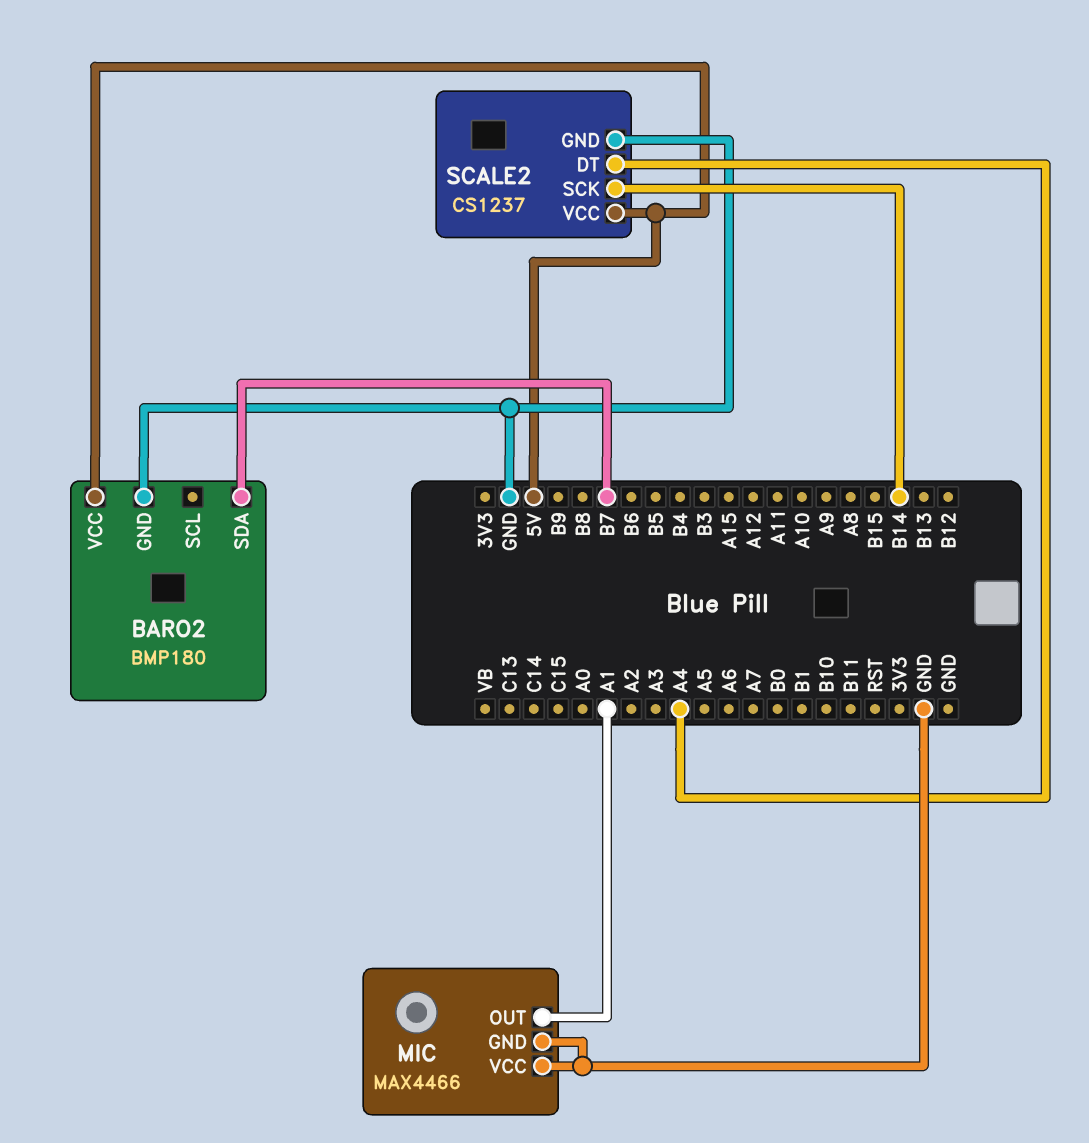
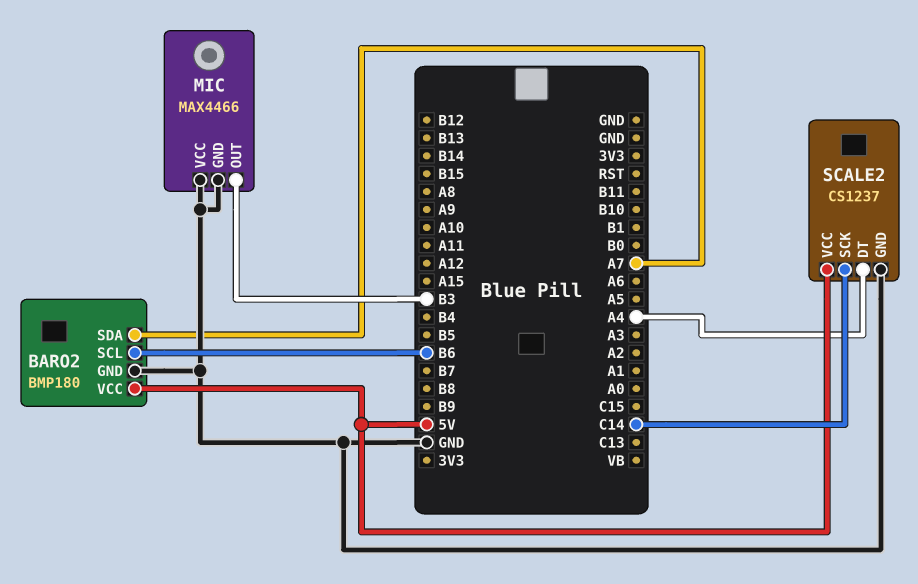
BARO2 pin SCL: none -> B6
BARO2 pin SDA: B7 -> A7
MIC pin OUT: A1 -> B3
SCALE2 pin SCK: B14 -> C14

